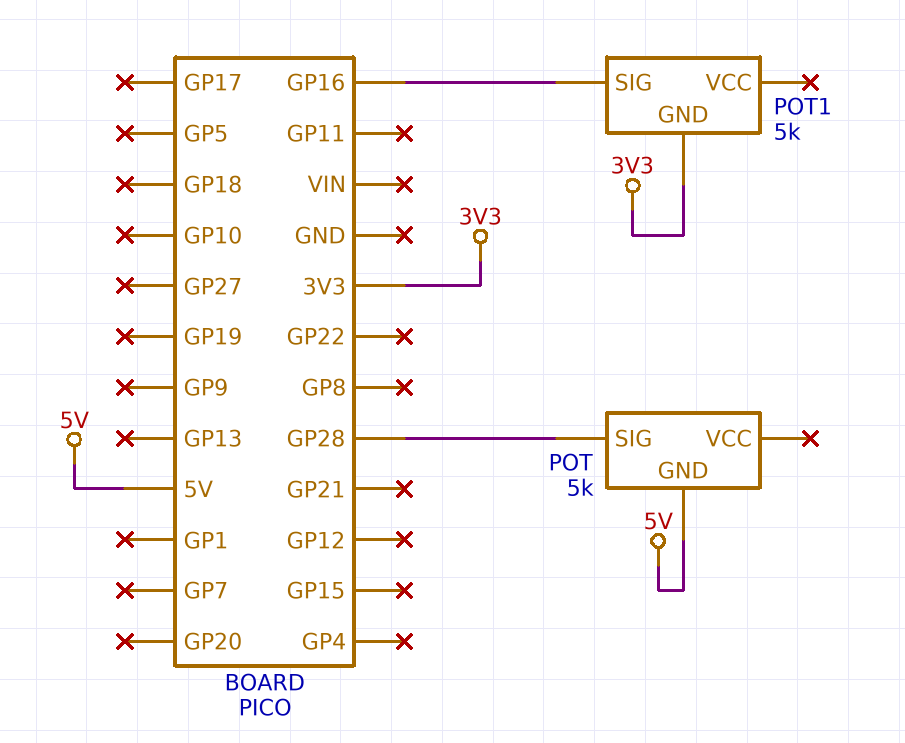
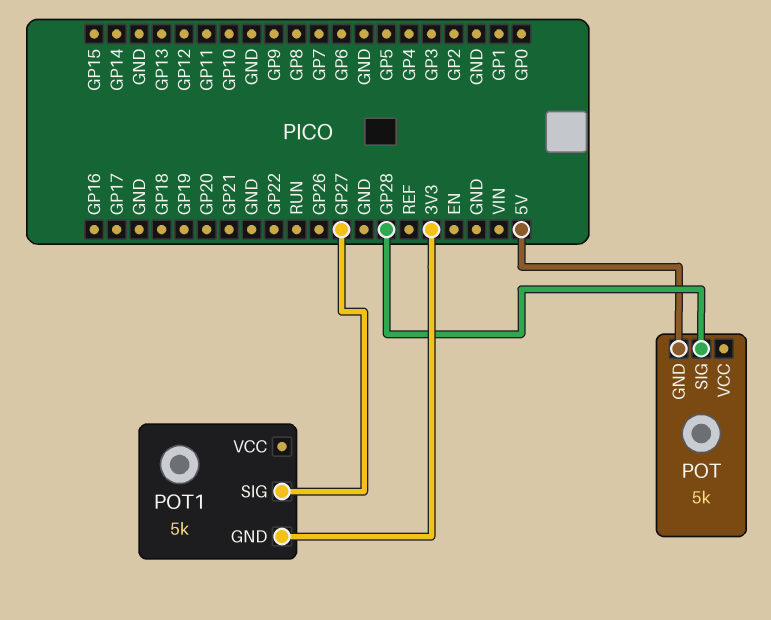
POT1 pin SIG: GP16 -> GP27

